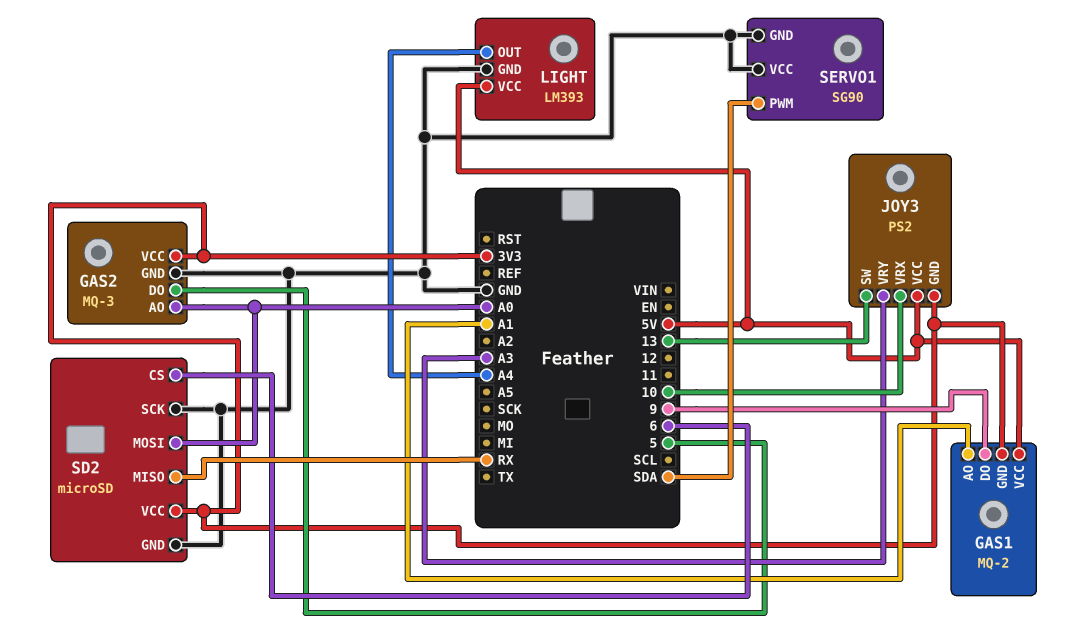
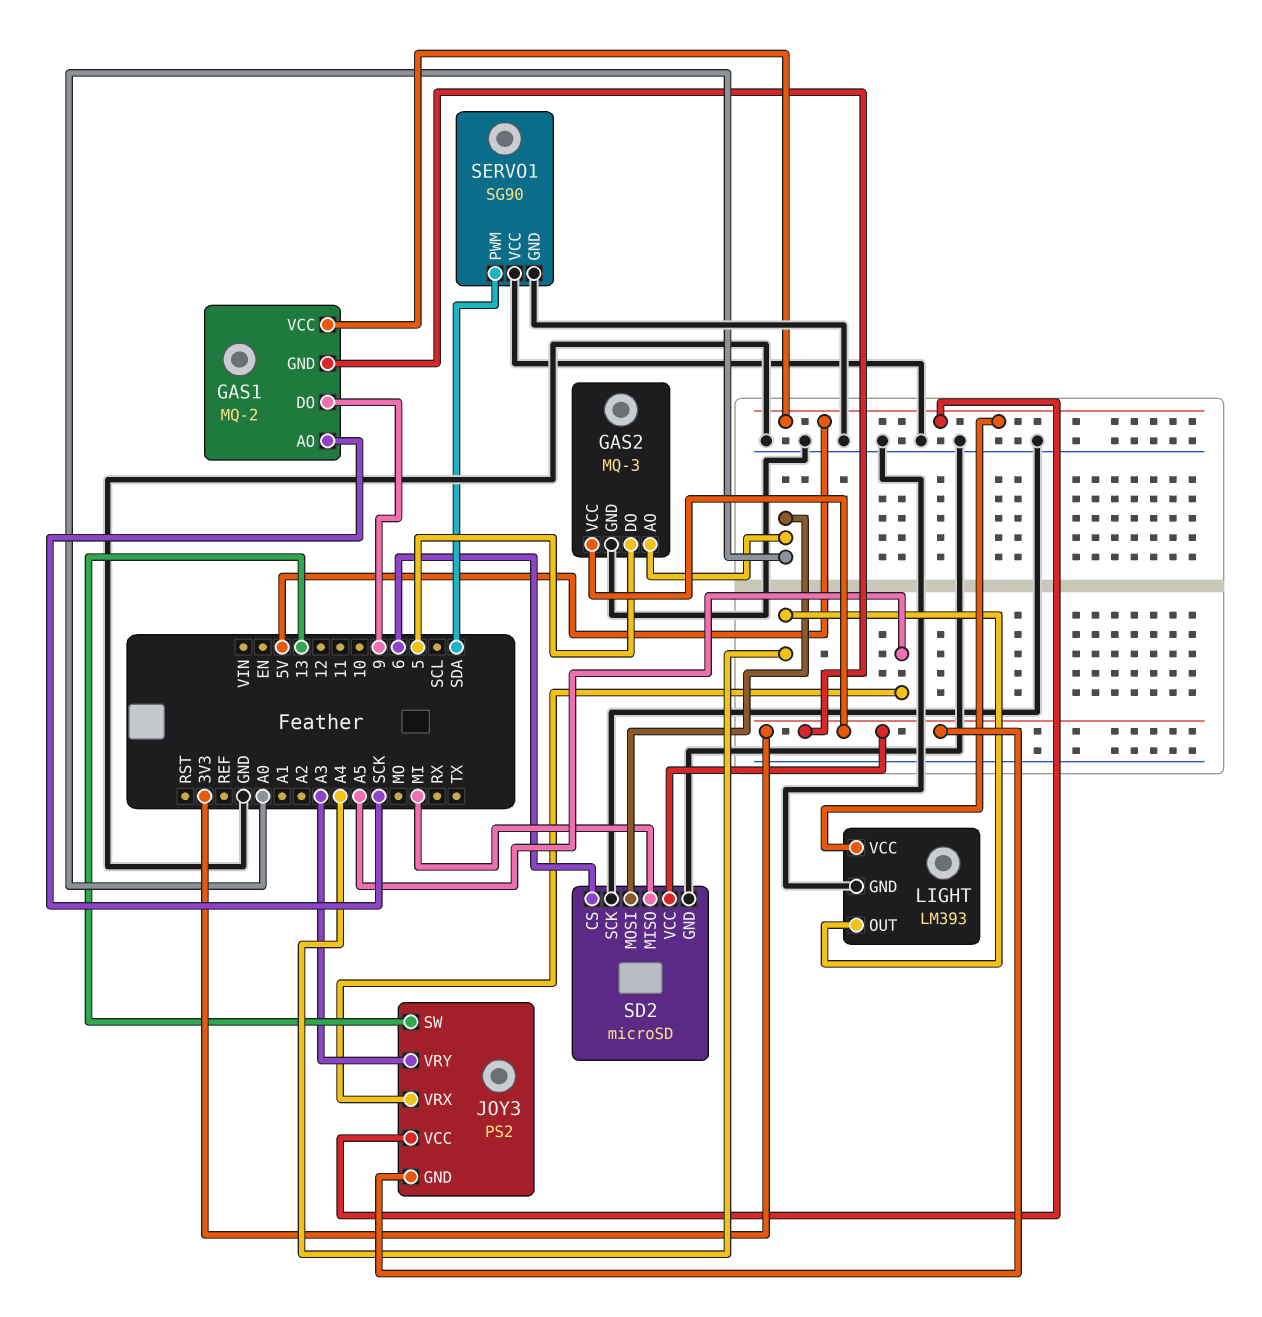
GAS1 pin AO: A1 -> SCK
JOY3 pin VRX: 10 -> A5
SD2 pin MISO: RX -> MI

